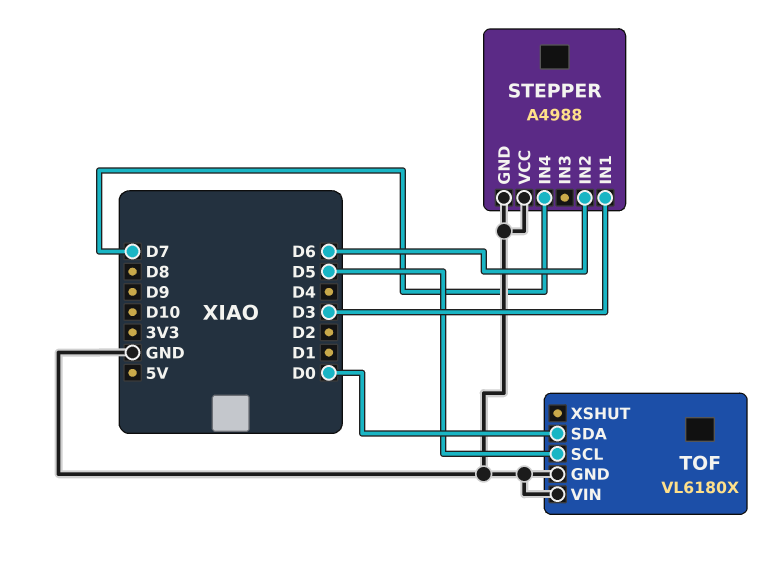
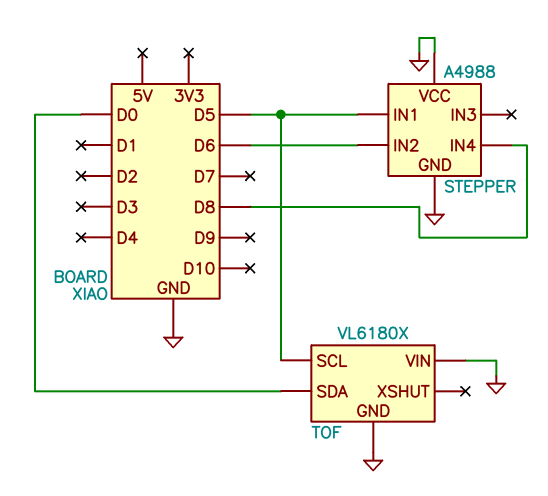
STEPPER pin IN1: D3 -> D5
STEPPER pin IN4: D7 -> D8

